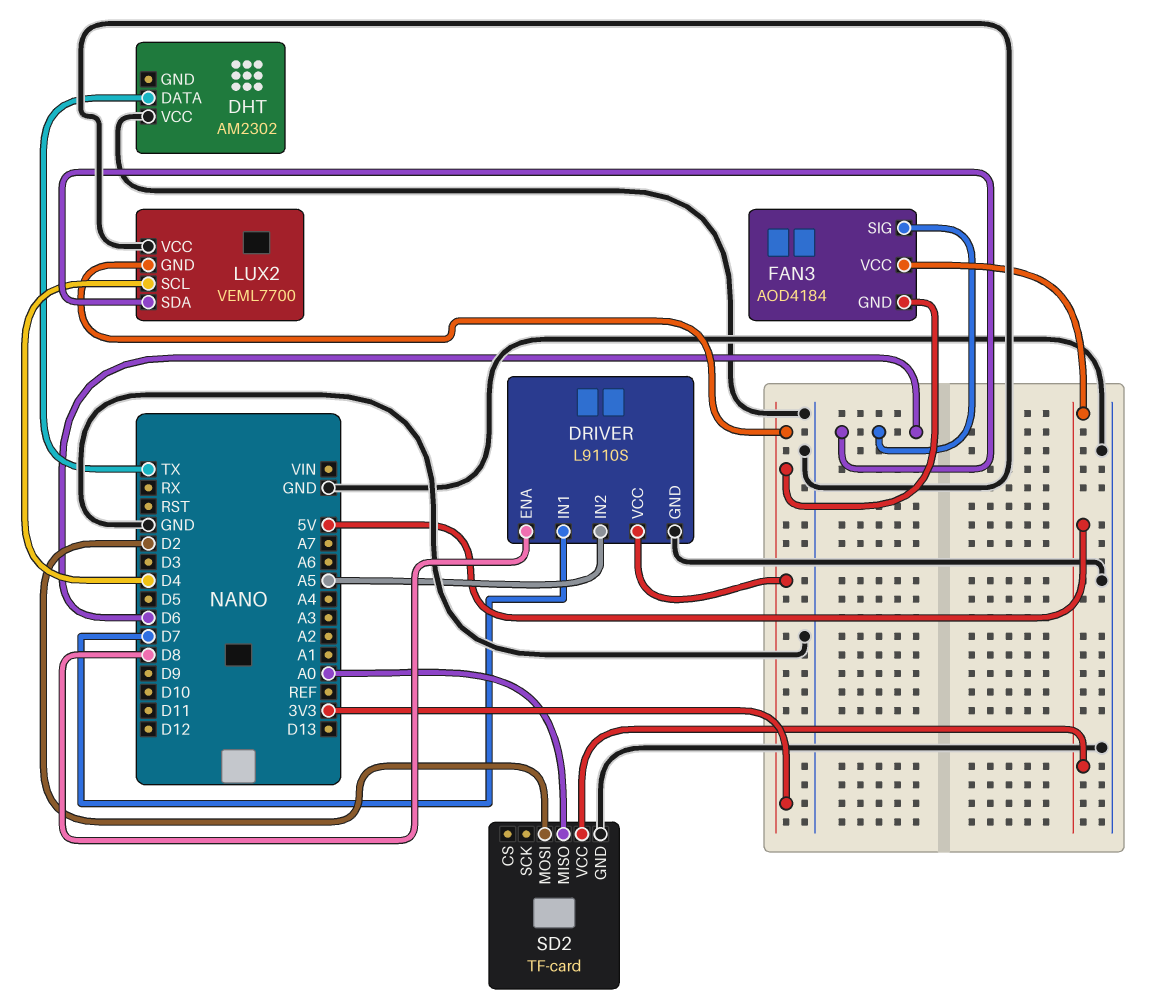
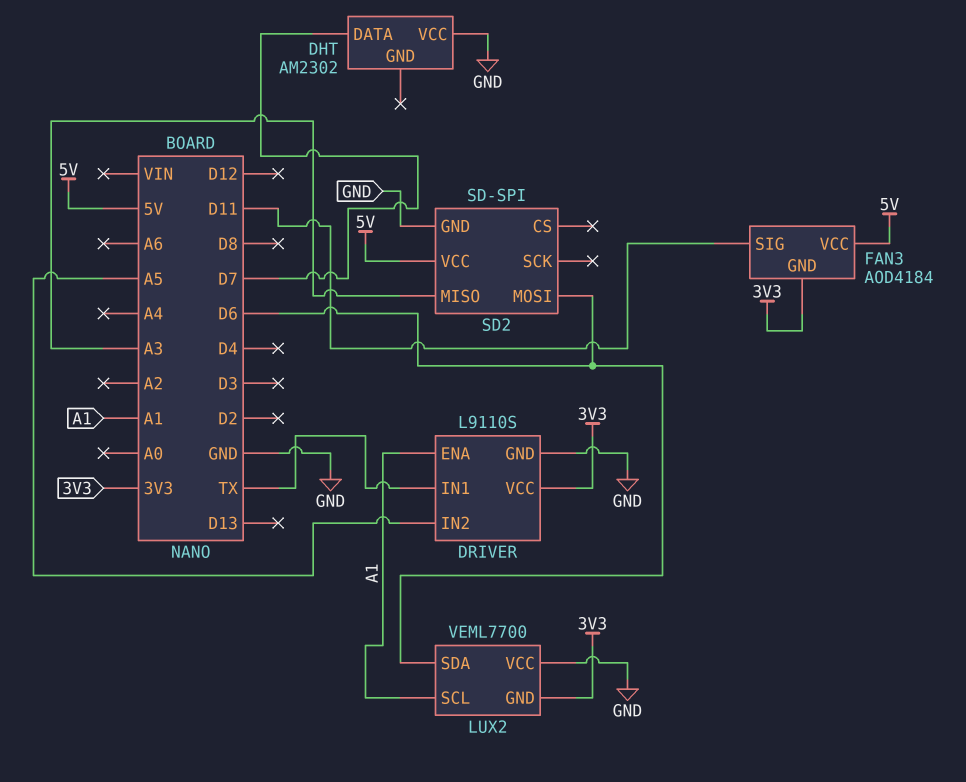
DHT pin DATA: TX -> D7
DRIVER pin ENA: D8 -> A1
DRIVER pin IN1: D7 -> TX
FAN3 pin SIG: D6 -> D11
LUX2 pin SCL: D4 -> A1
SD2: TF-card -> SD-SPI
SD2 pin MISO: A0 -> A3
SD2 pin MOSI: D2 -> D6

